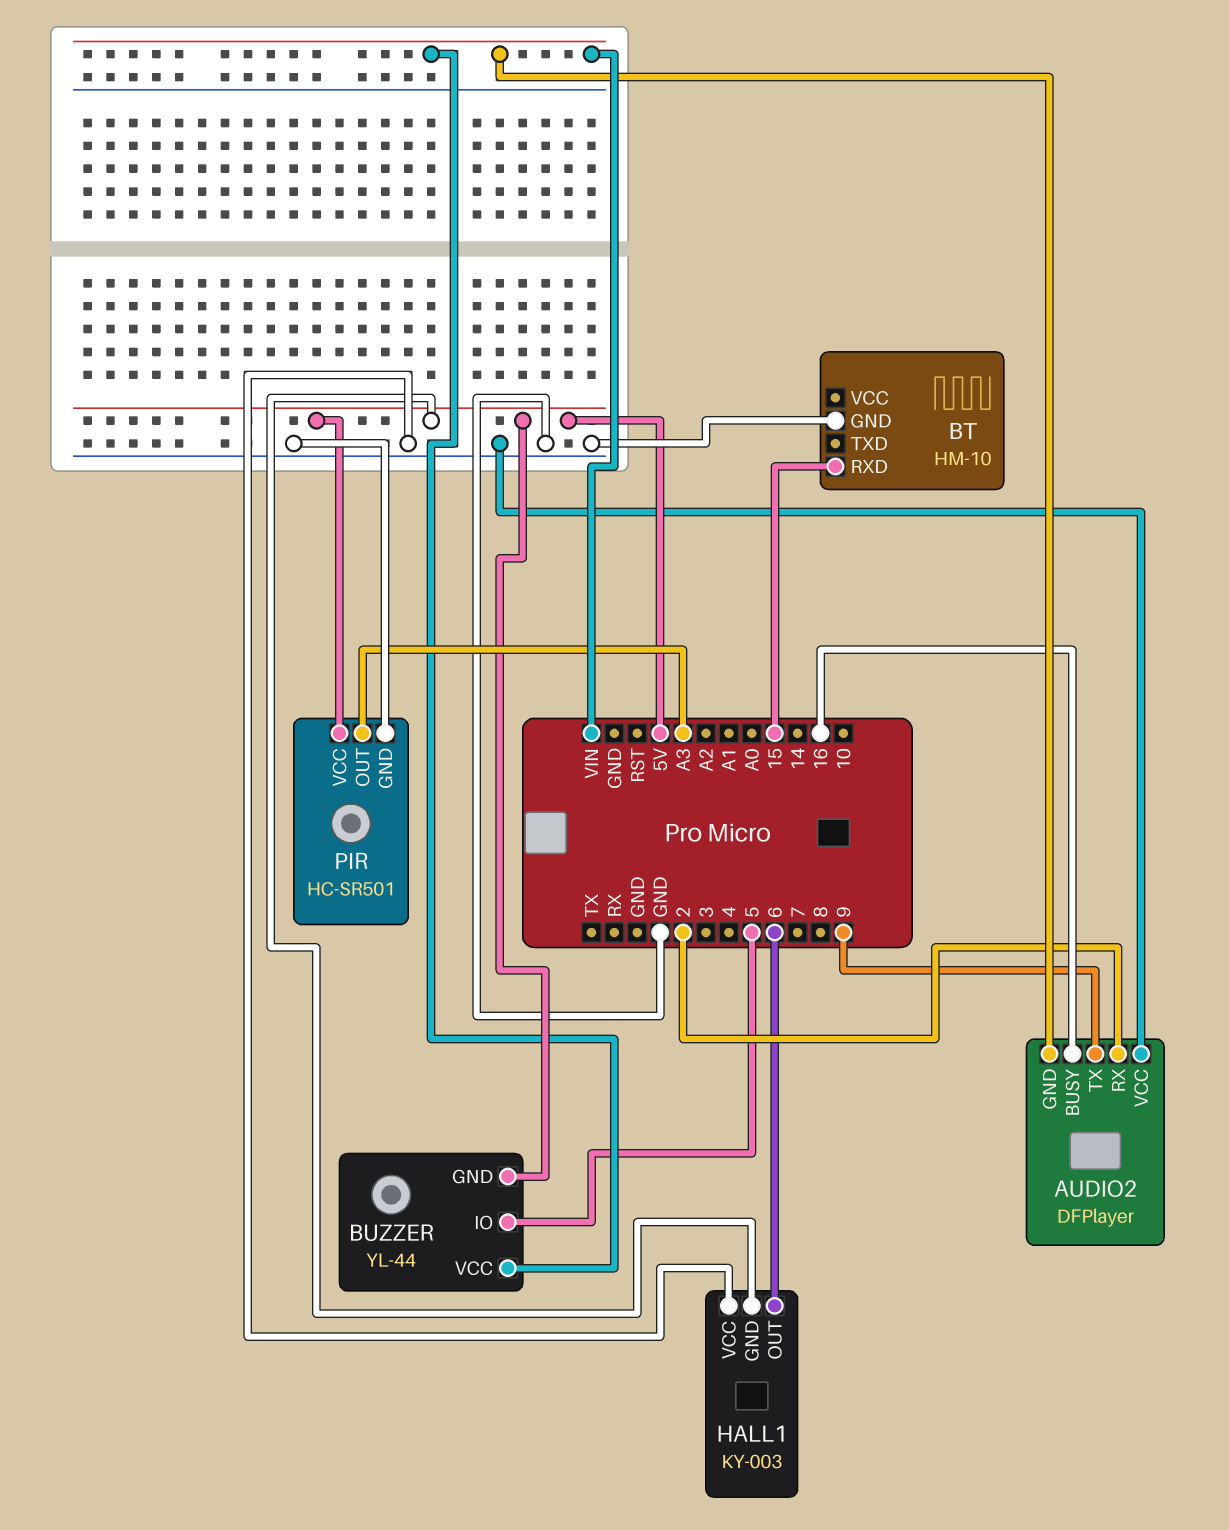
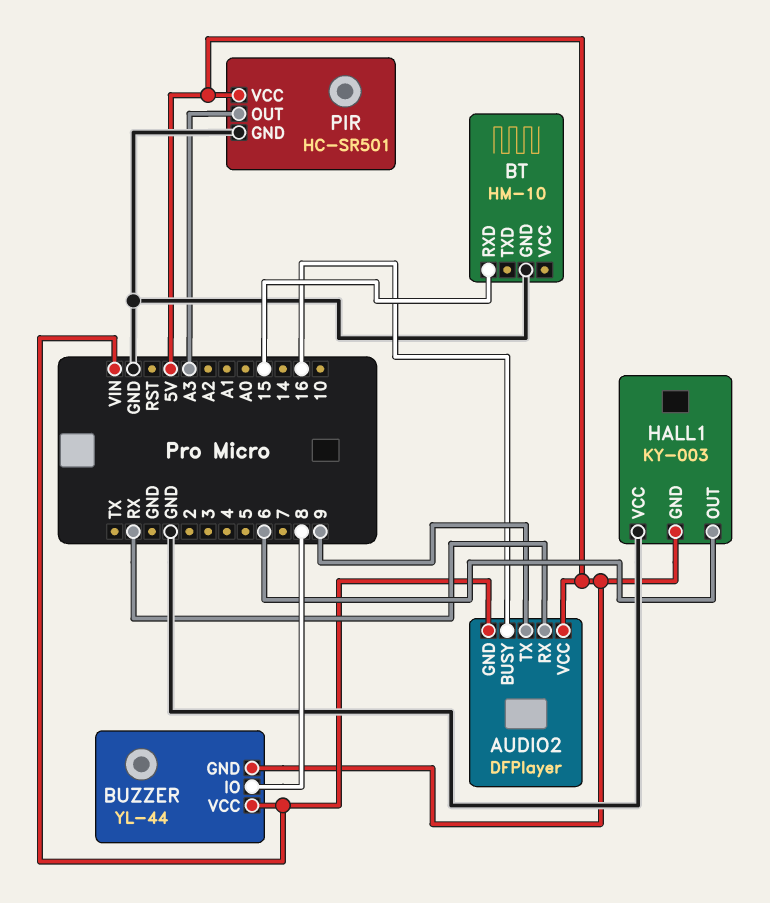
AUDIO2 pin RX: 2 -> RX
AUDIO2 pin VCC: GND -> 5V
BUZZER pin IO: 5 -> 8

